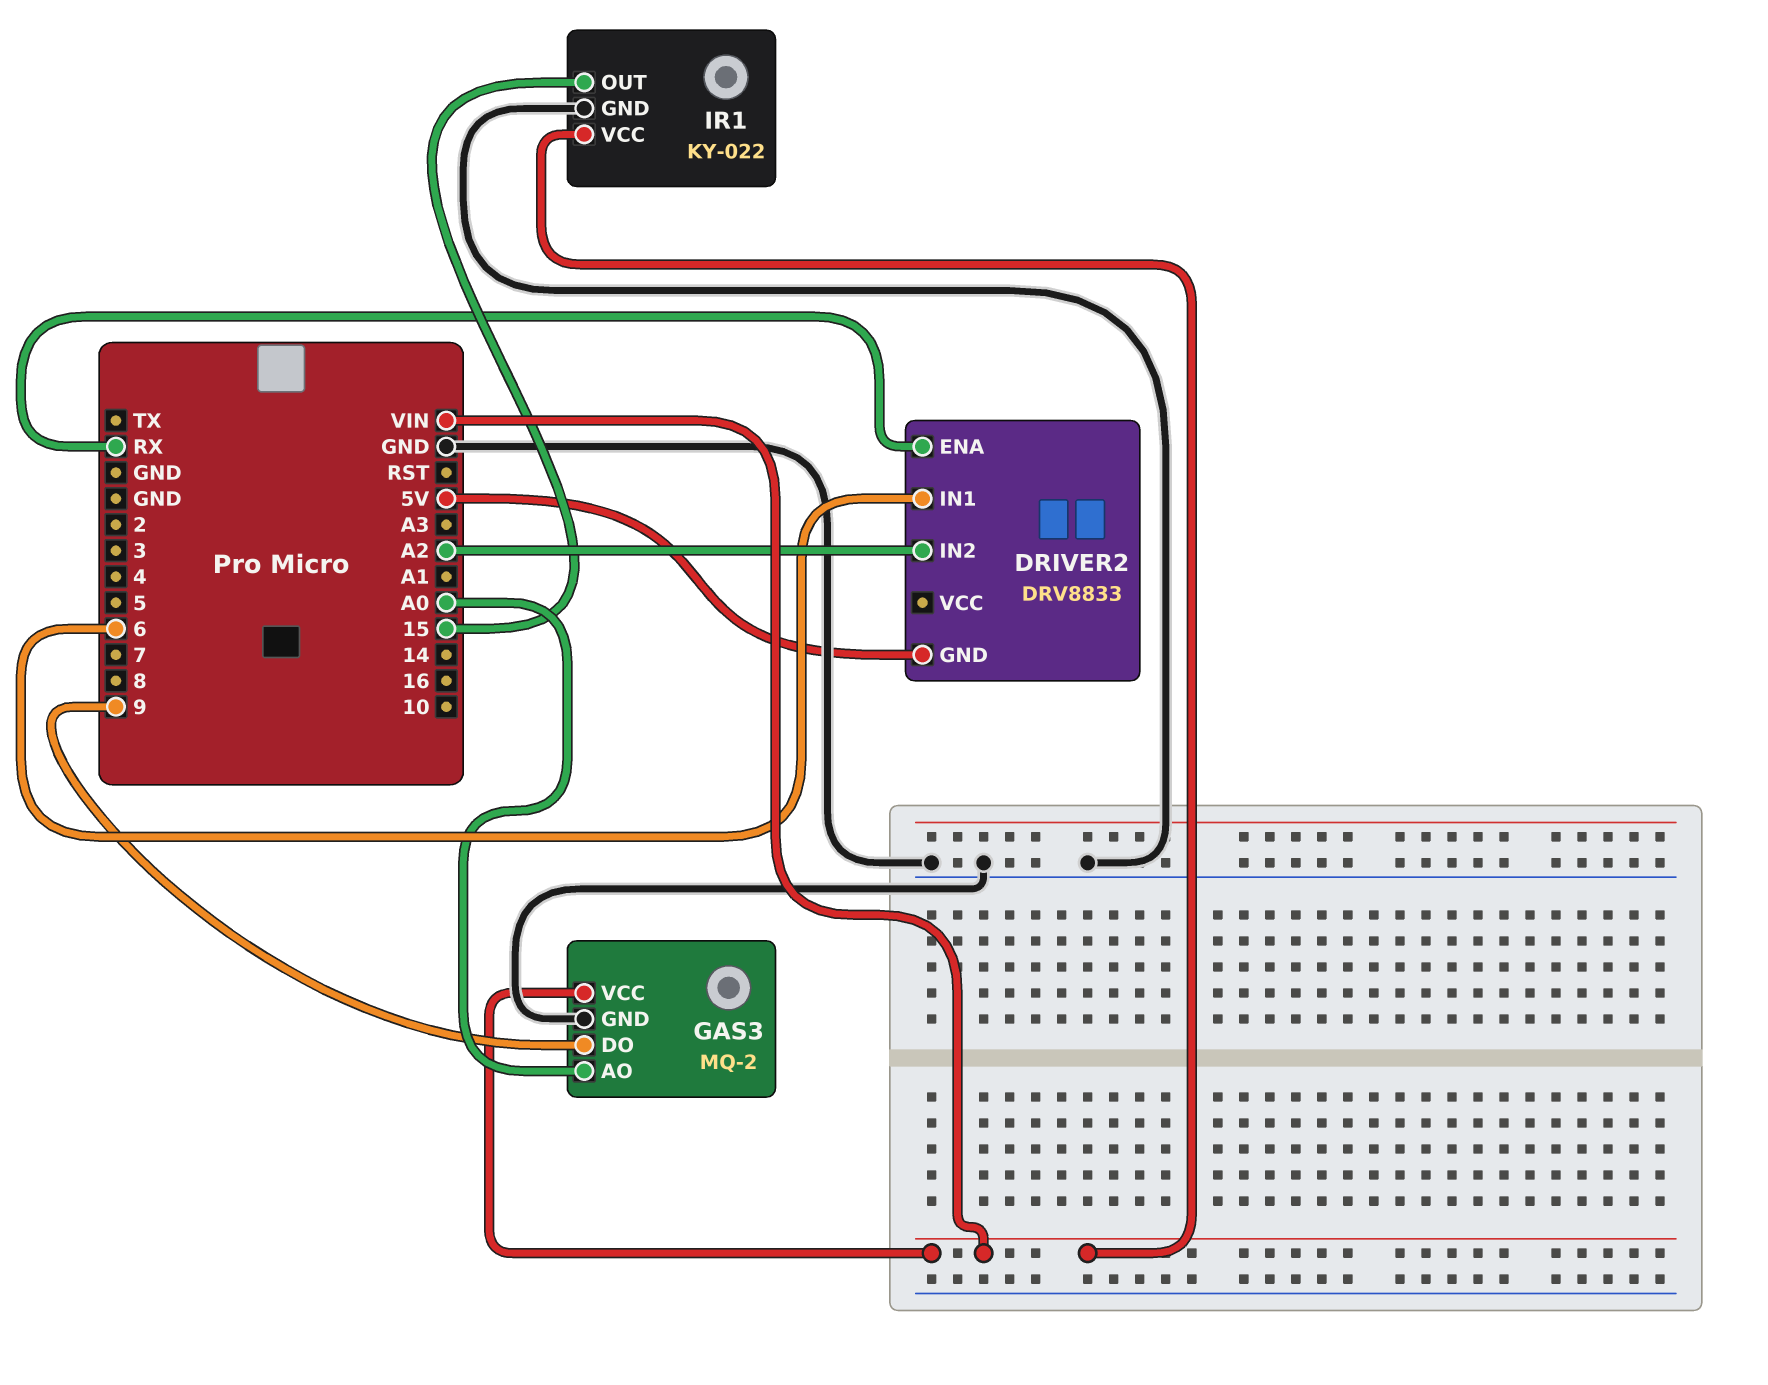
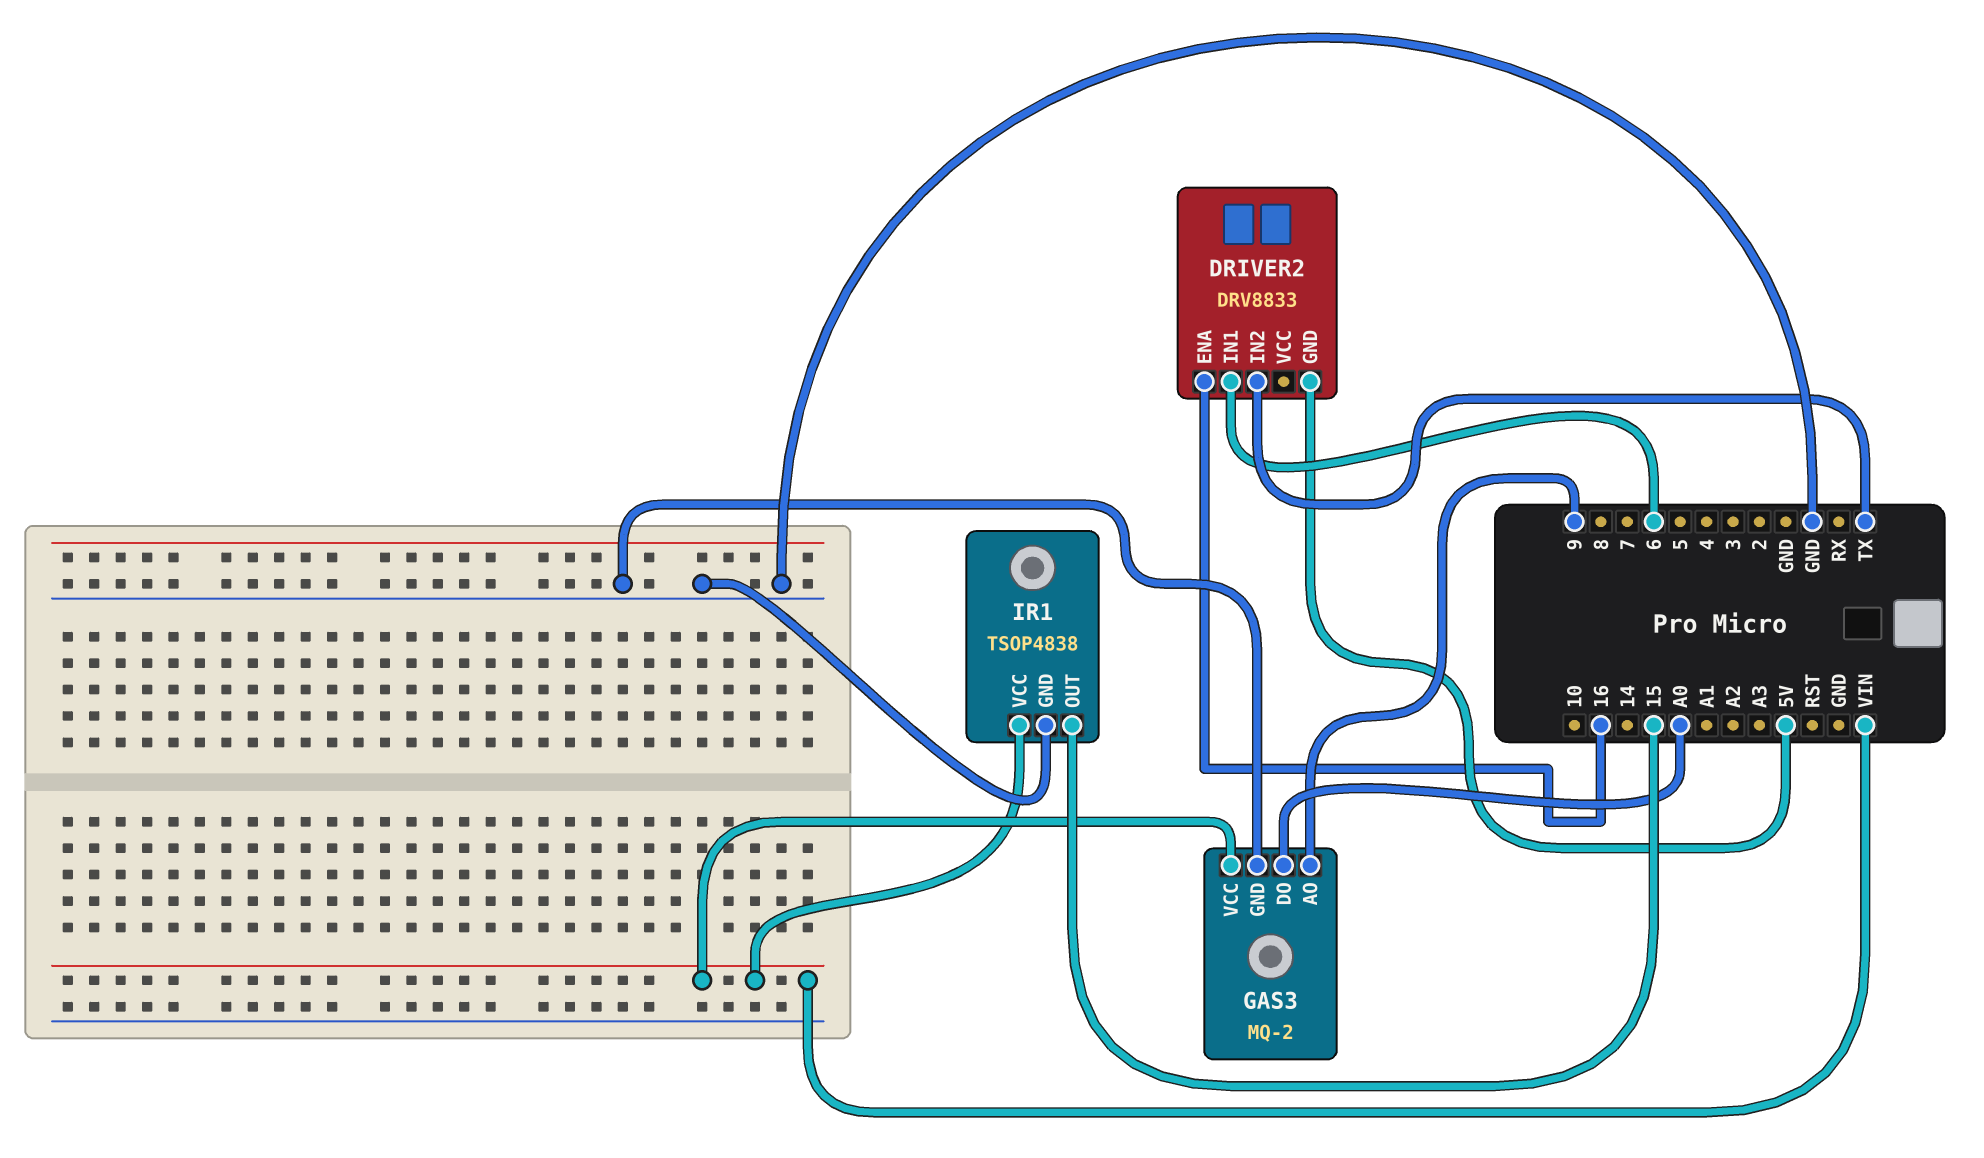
DRIVER2 pin ENA: RX -> 16
DRIVER2 pin IN2: A2 -> TX
GAS3 pin AO: A0 -> 9
GAS3 pin DO: 9 -> A0
IR1: KY-022 -> TSOP4838

